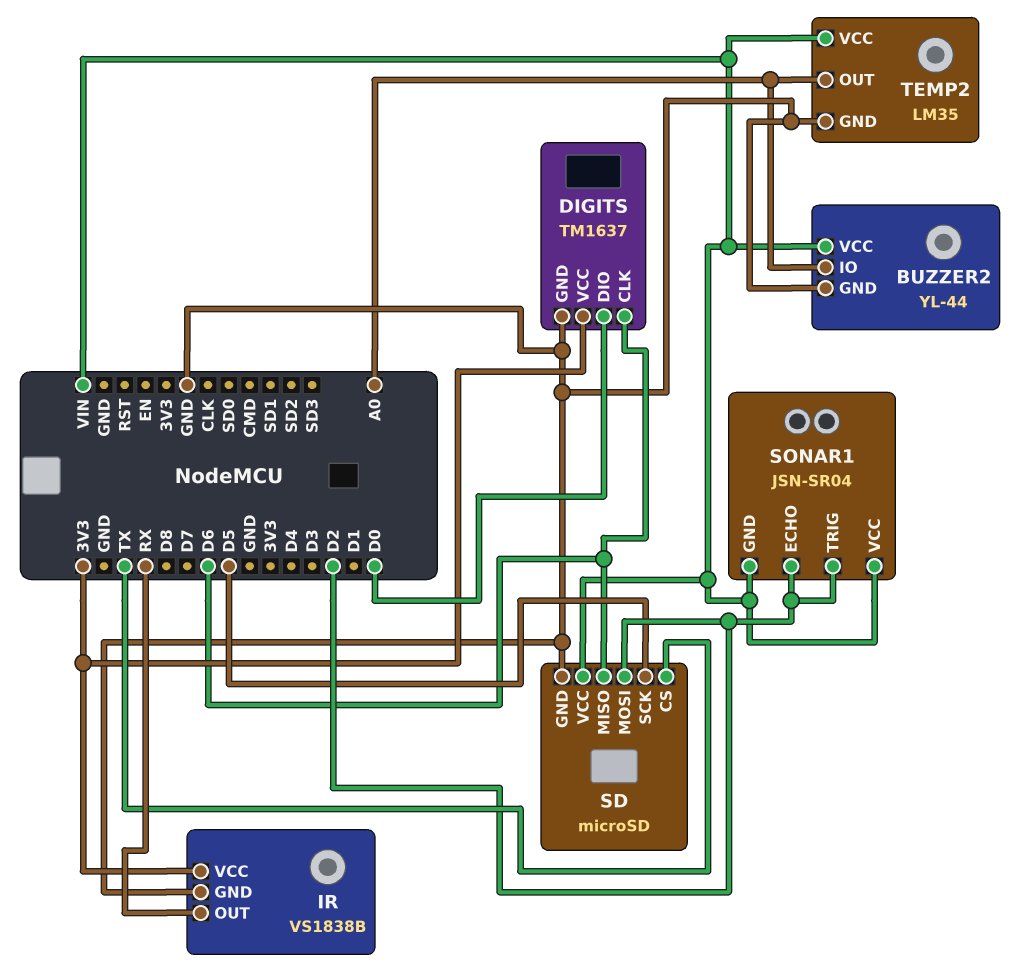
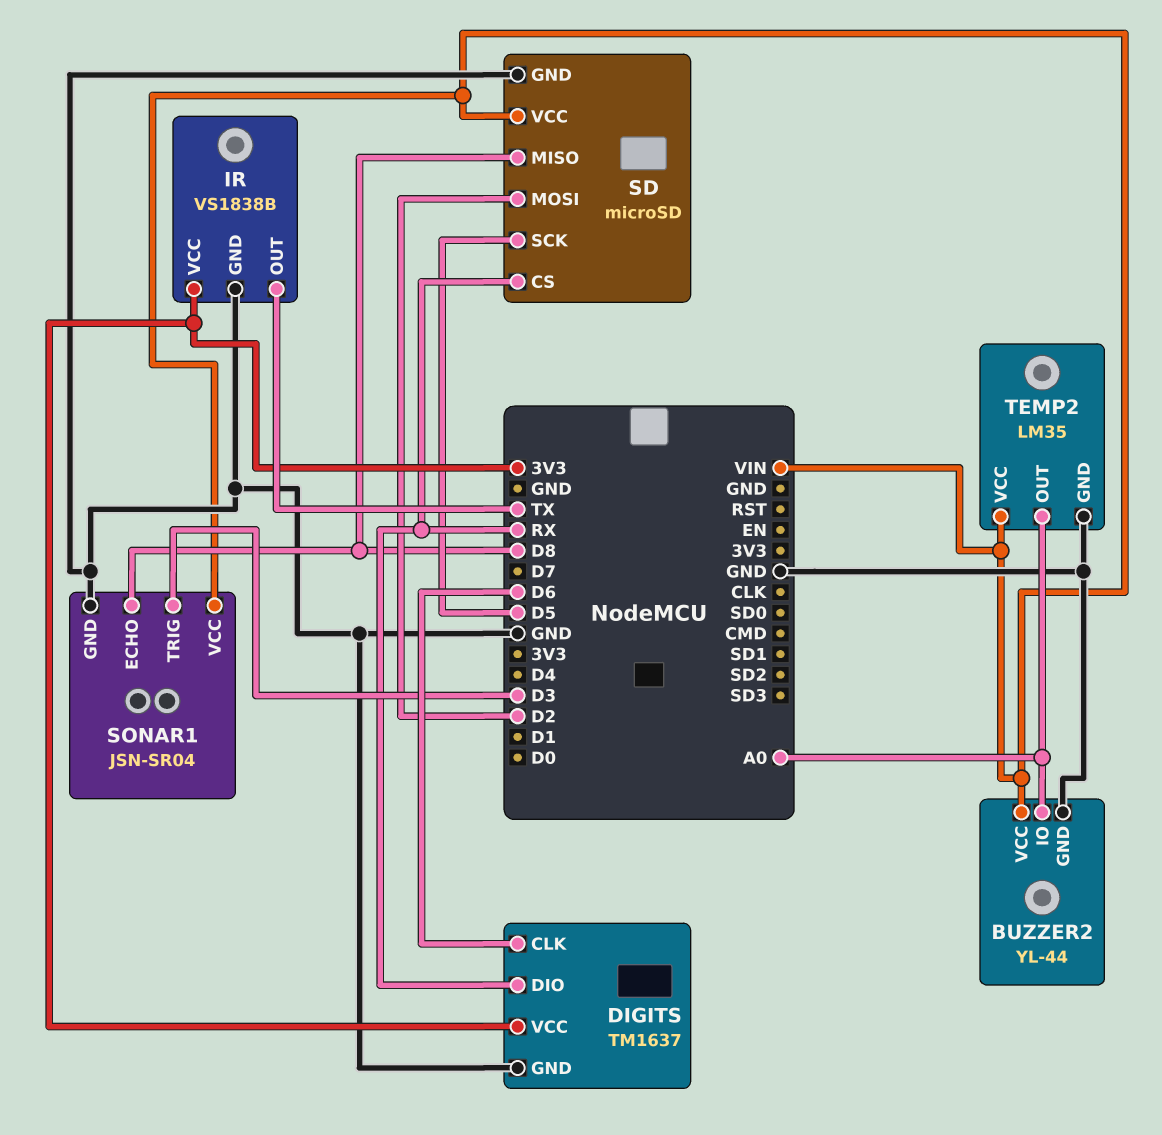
DIGITS pin DIO: D0 -> RX
IR pin OUT: RX -> TX
SD pin CS: TX -> RX
SD pin MISO: D6 -> D8
SONAR1 pin ECHO: D2 -> D8
SONAR1 pin GND: VIN -> GND
SONAR1 pin TRIG: D2 -> D3

